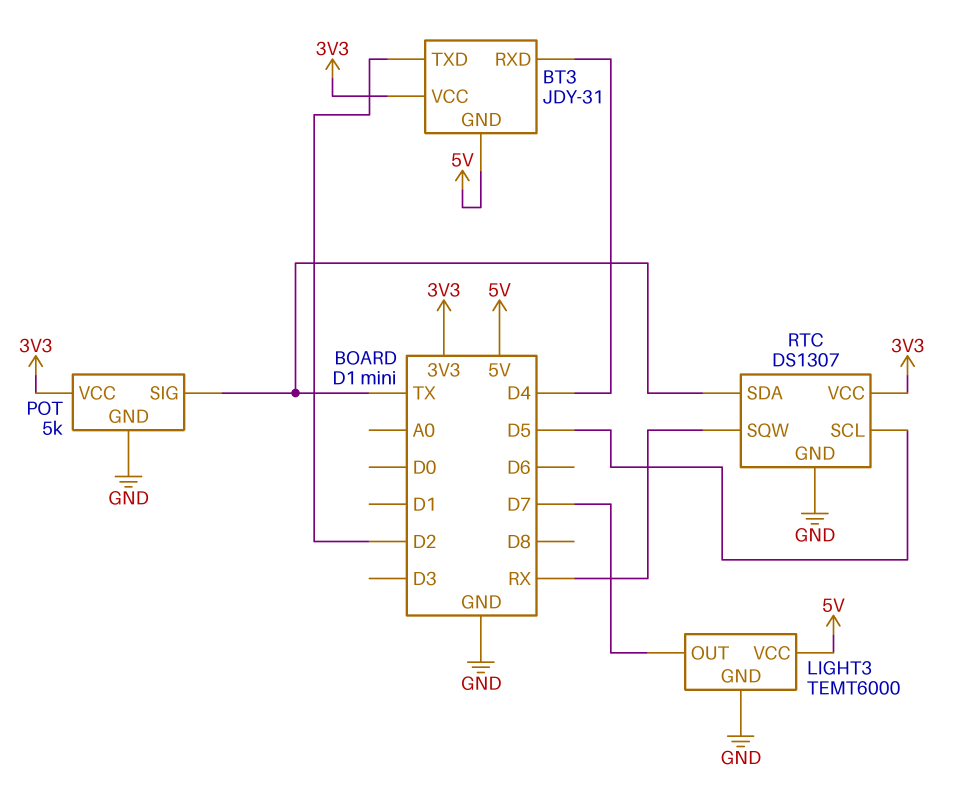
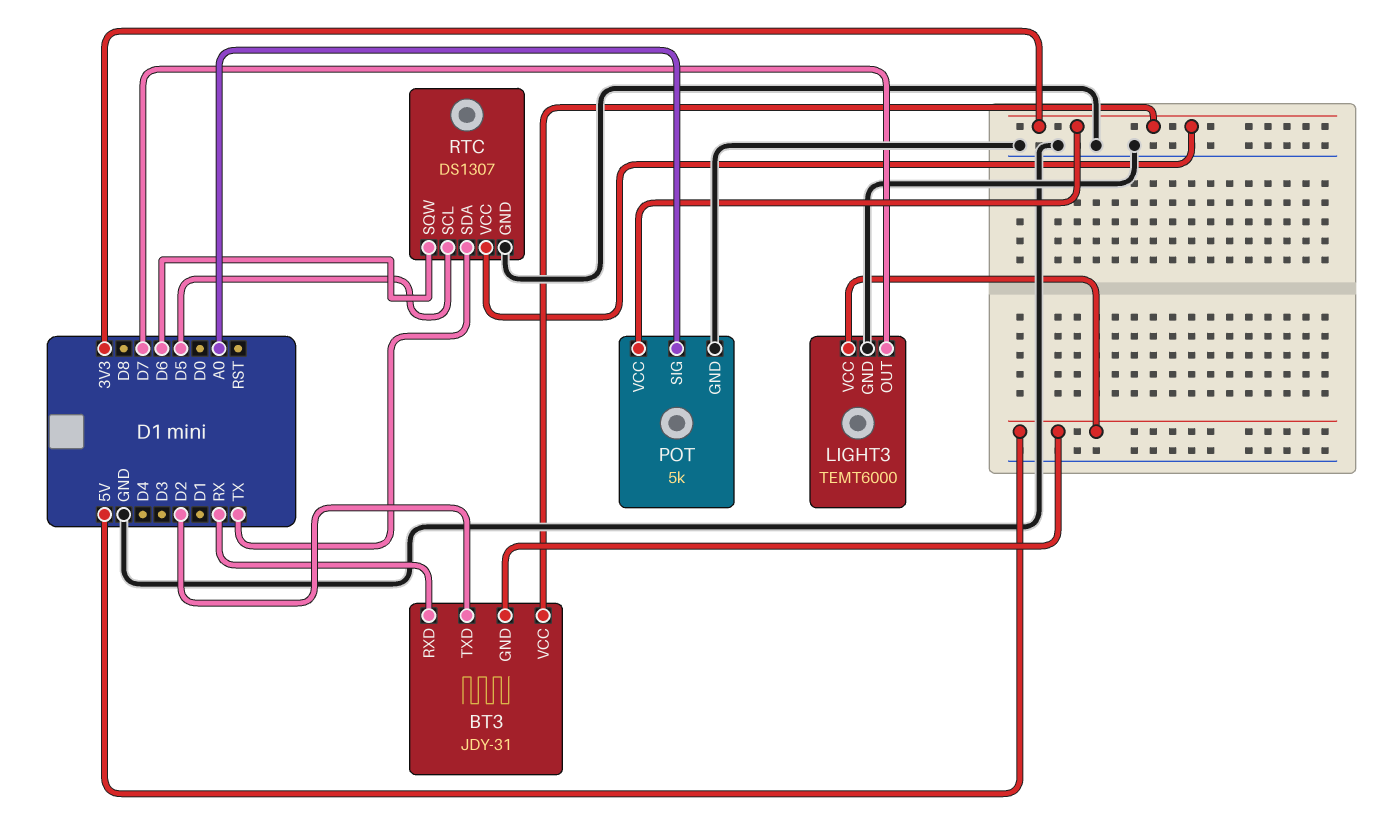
BT3 pin RXD: D4 -> RX
POT pin SIG: TX -> A0
RTC pin SQW: RX -> D6

